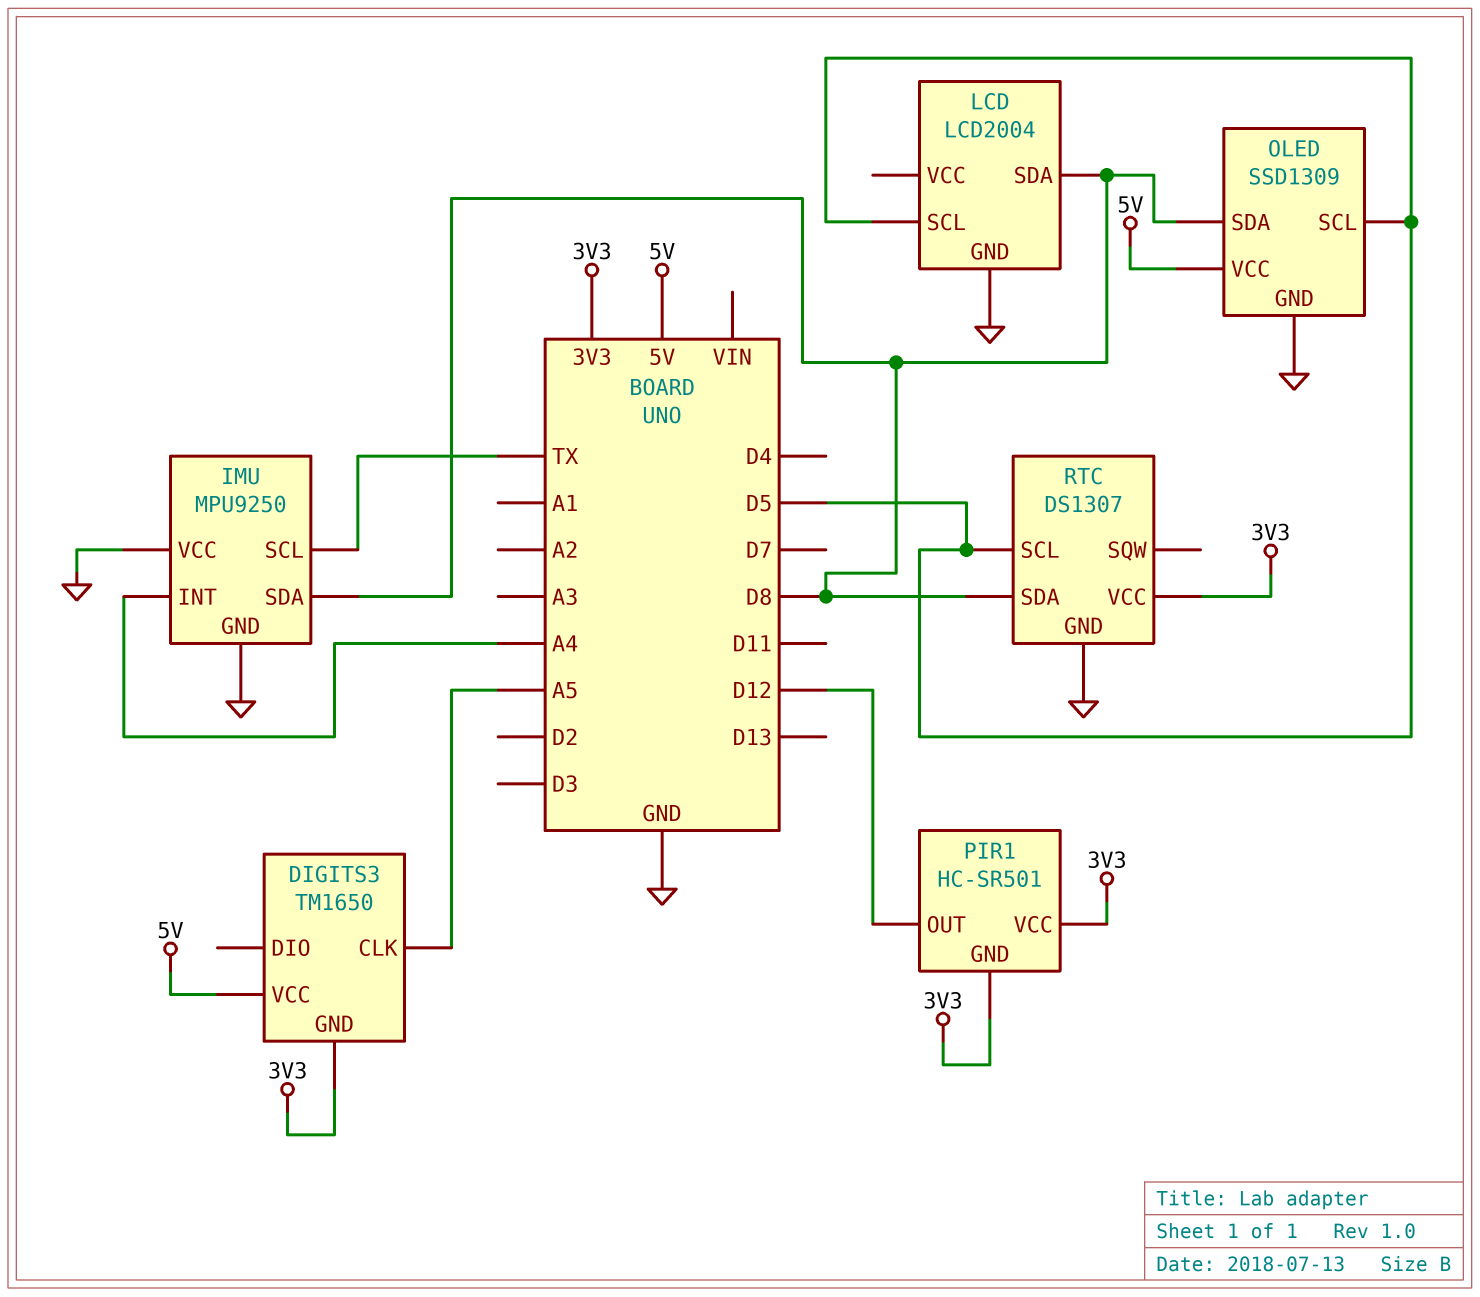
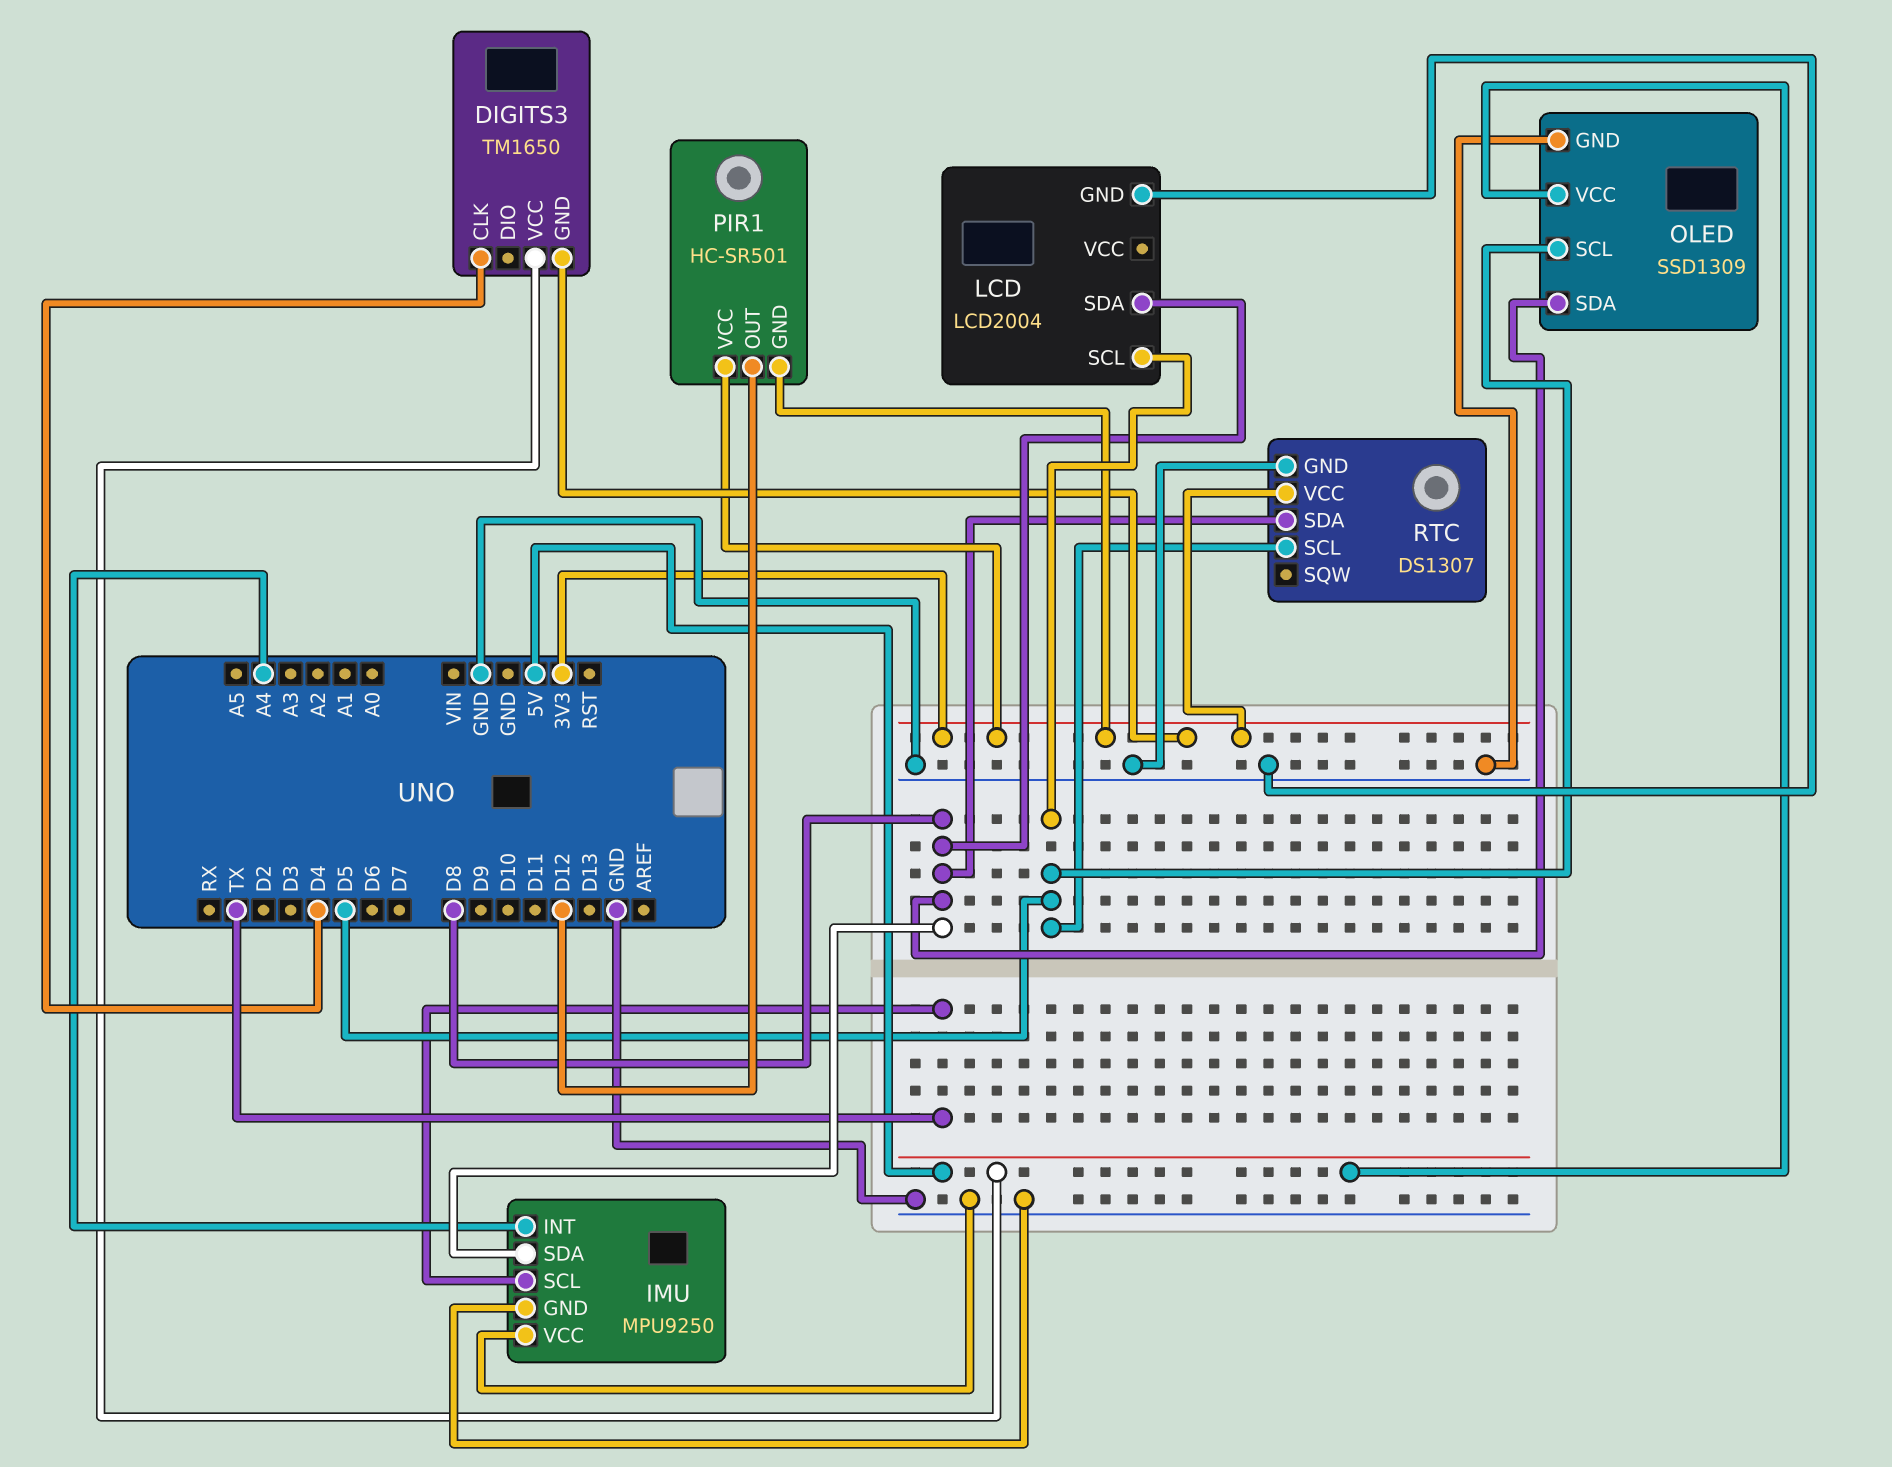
DIGITS3 pin CLK: A5 -> D4

